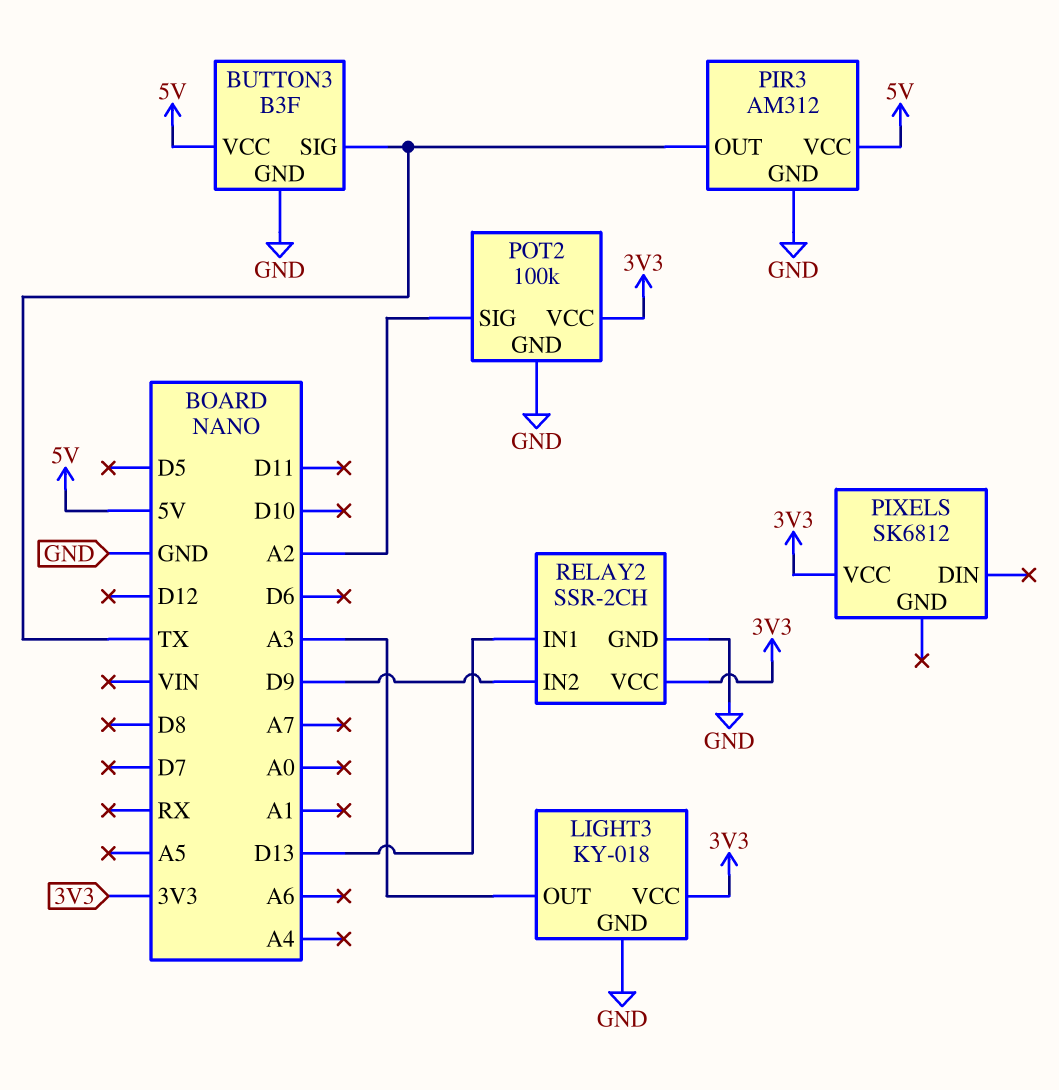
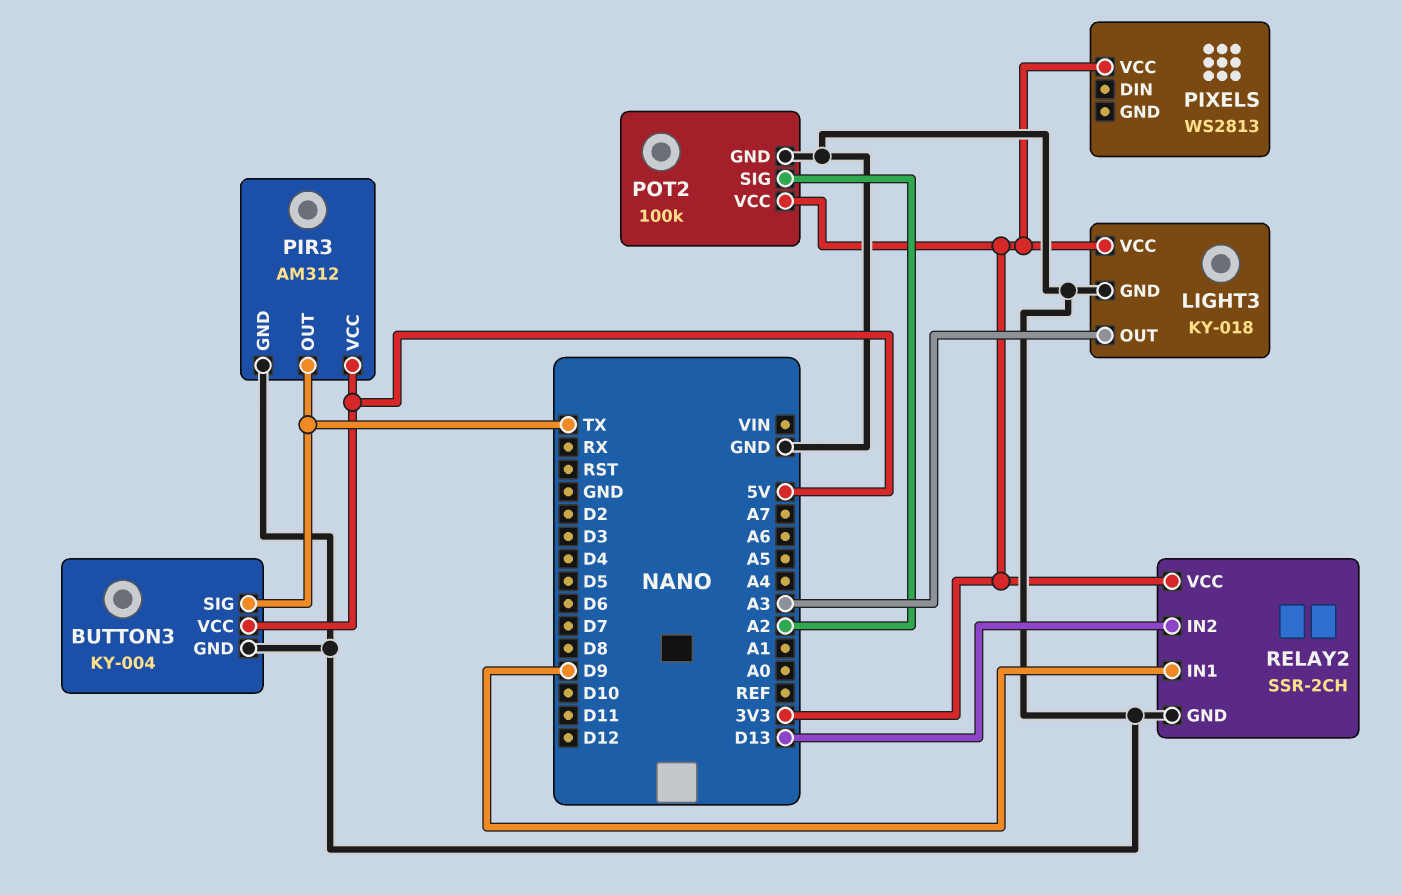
BUTTON3: B3F -> KY-004
PIXELS: SK6812 -> WS2813
RELAY2 pin IN1: D13 -> D9
RELAY2 pin IN2: D9 -> D13

